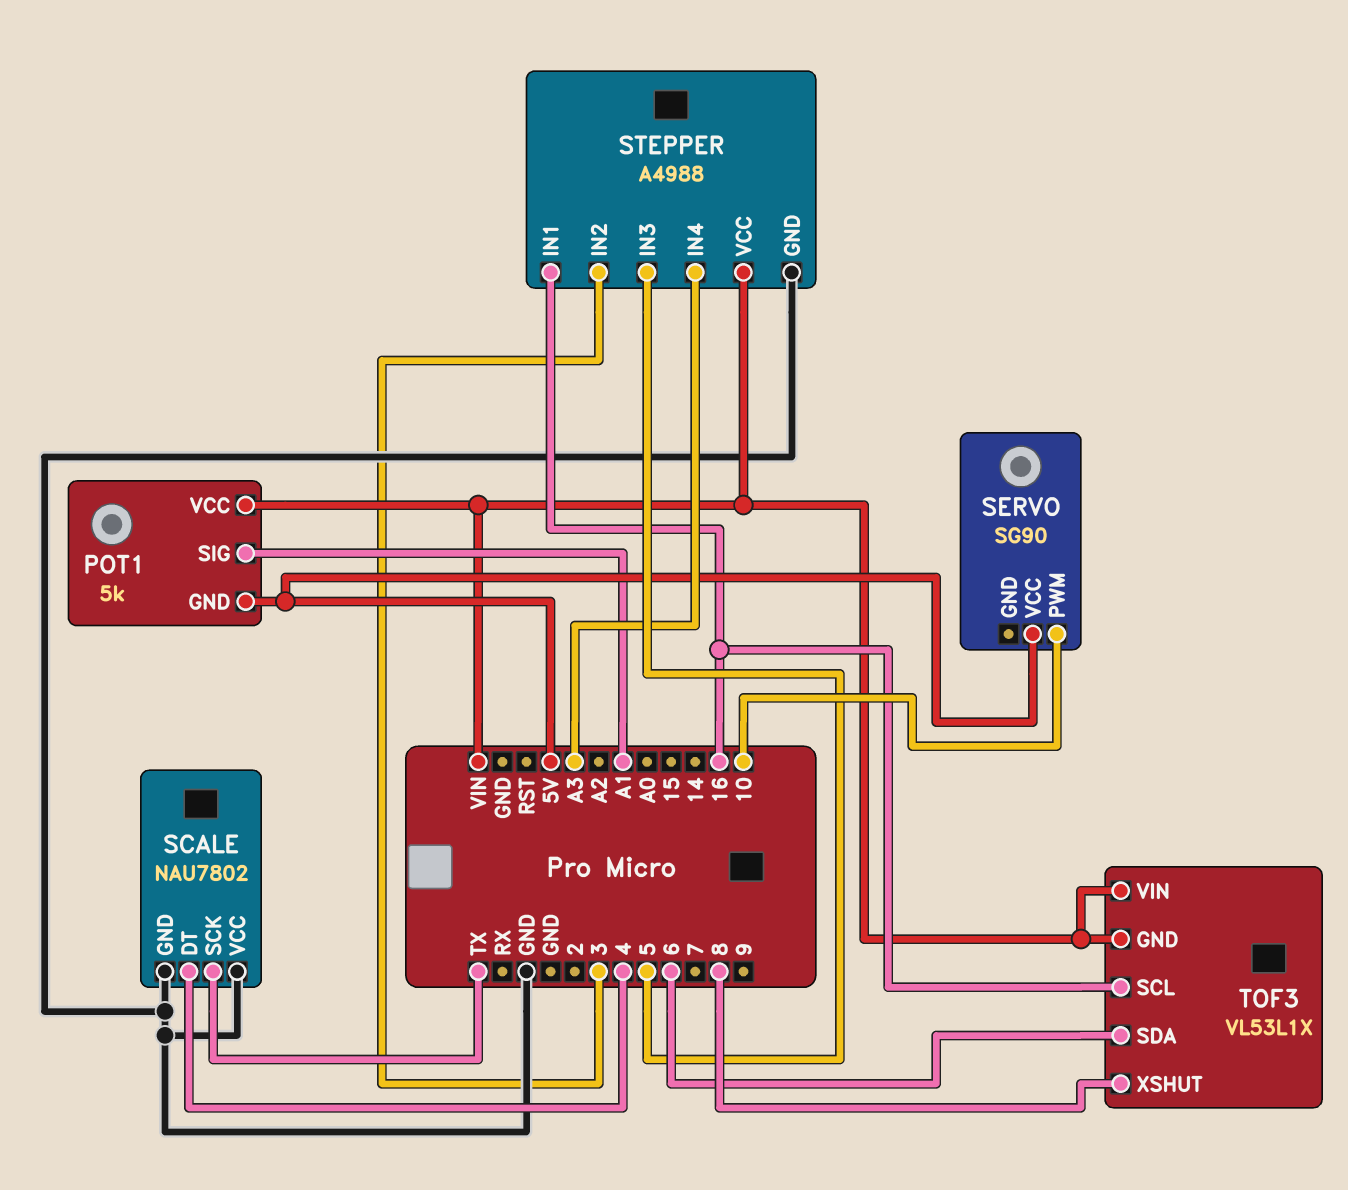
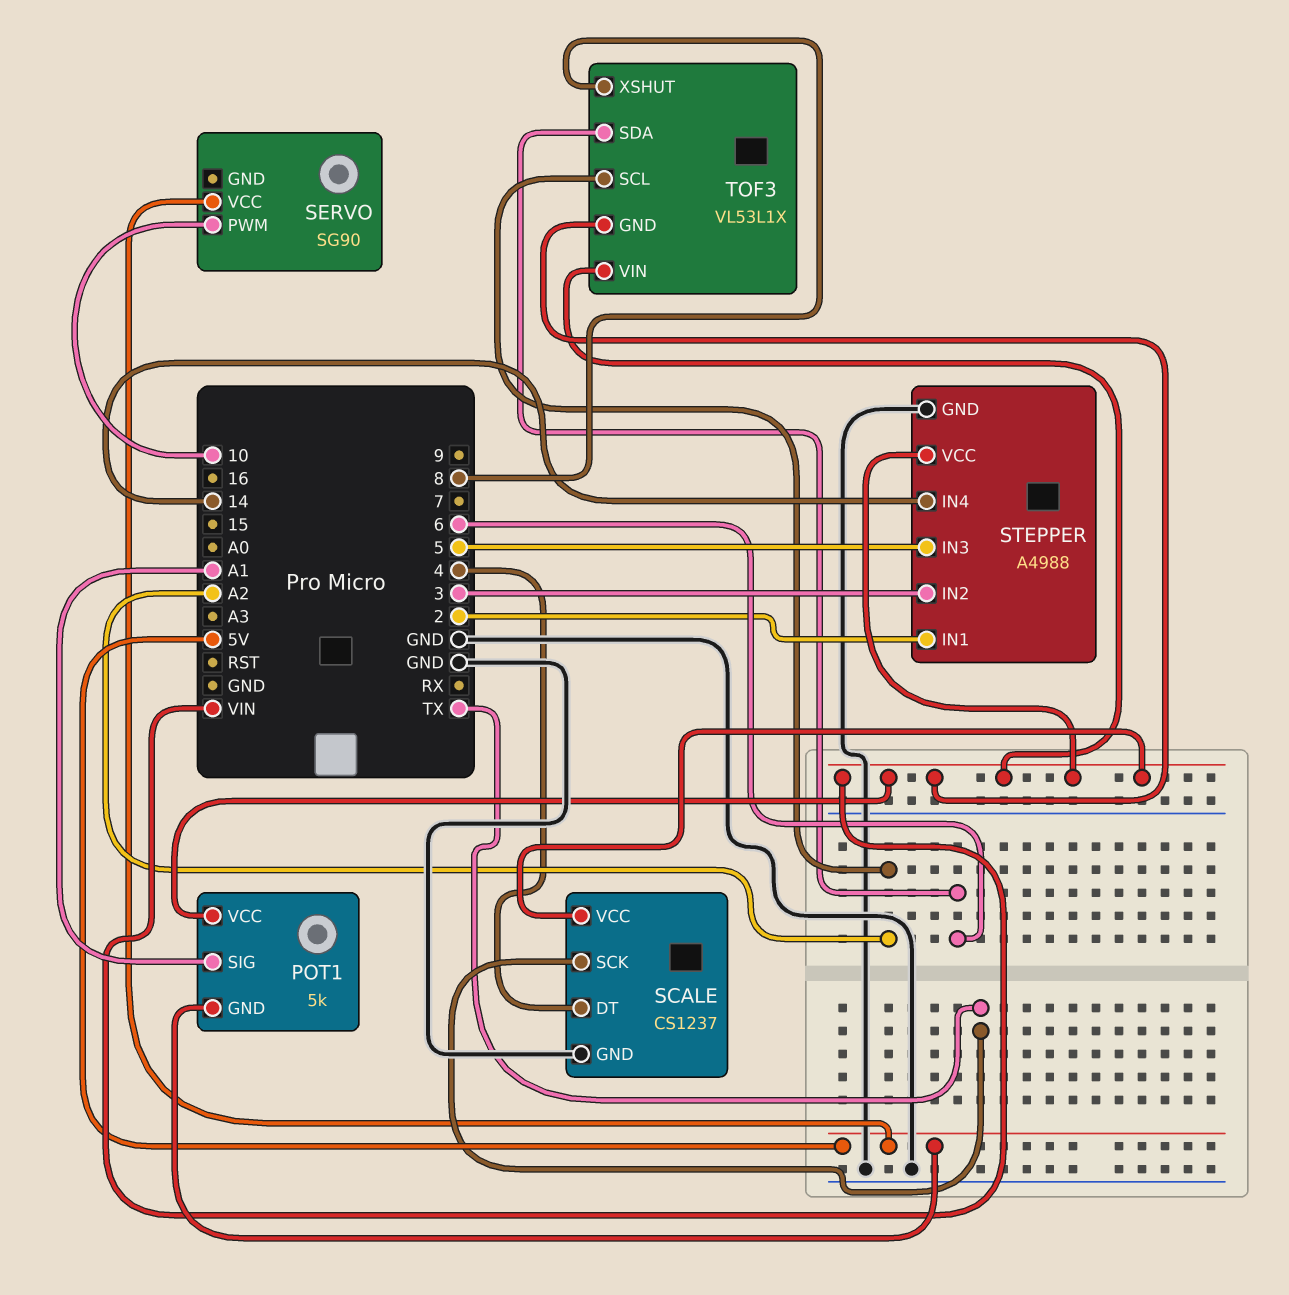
SCALE: NAU7802 -> CS1237
SCALE pin VCC: GND -> VIN
STEPPER pin IN1: 16 -> 2
STEPPER pin IN4: A3 -> 14
TOF3 pin SCL: 16 -> A2

